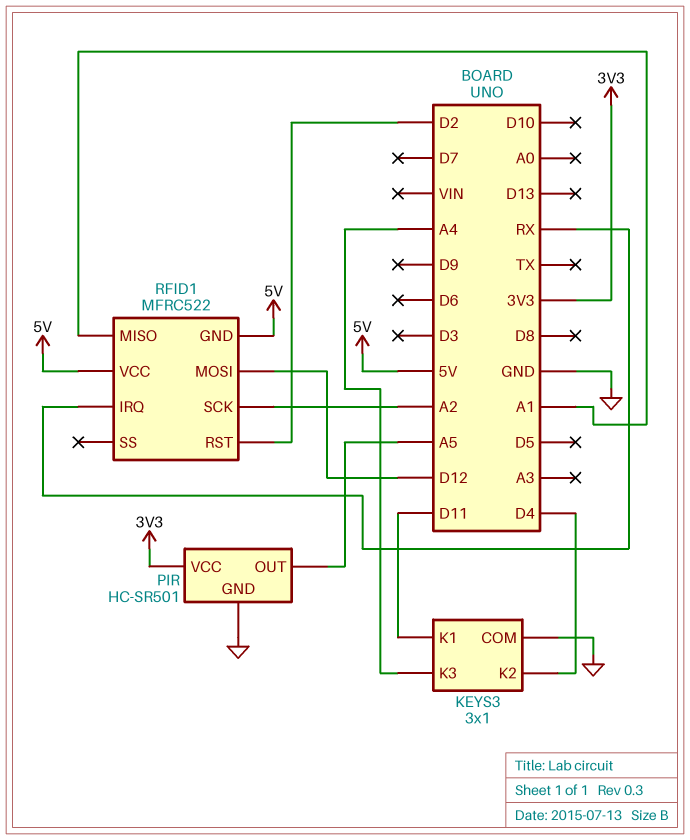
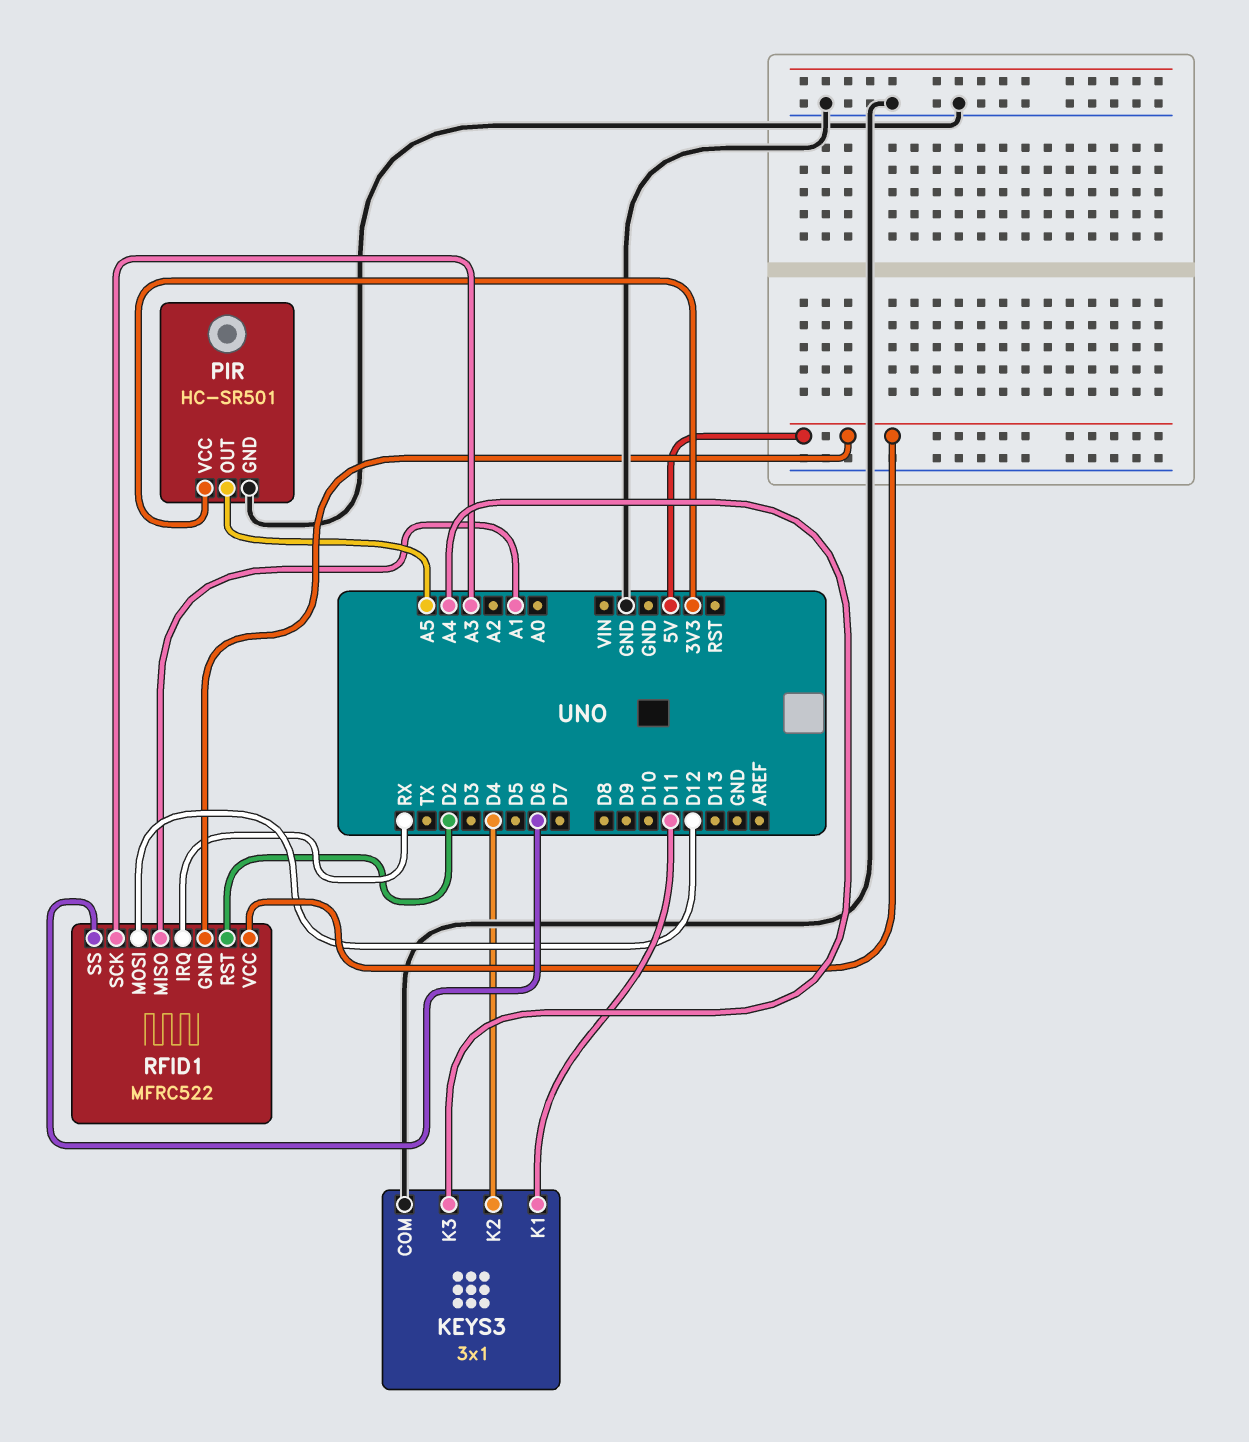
RFID1 pin SCK: A2 -> A3
RFID1 pin SS: none -> D6

